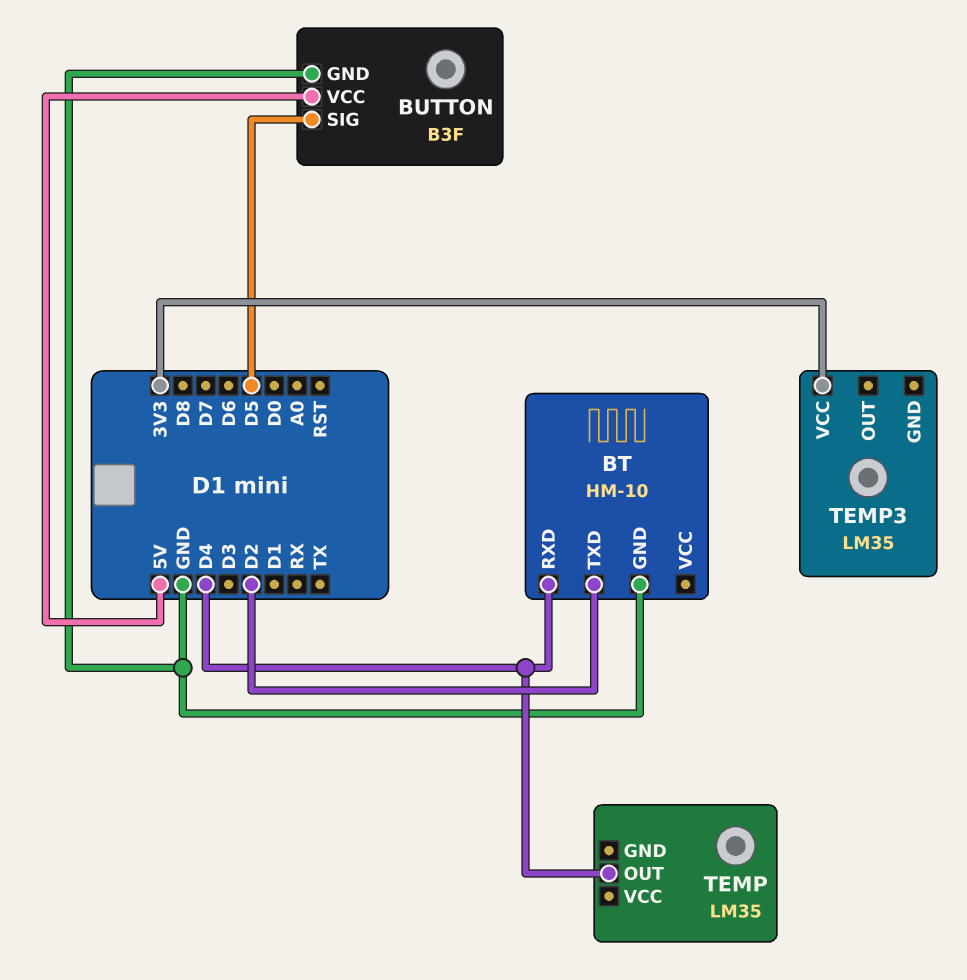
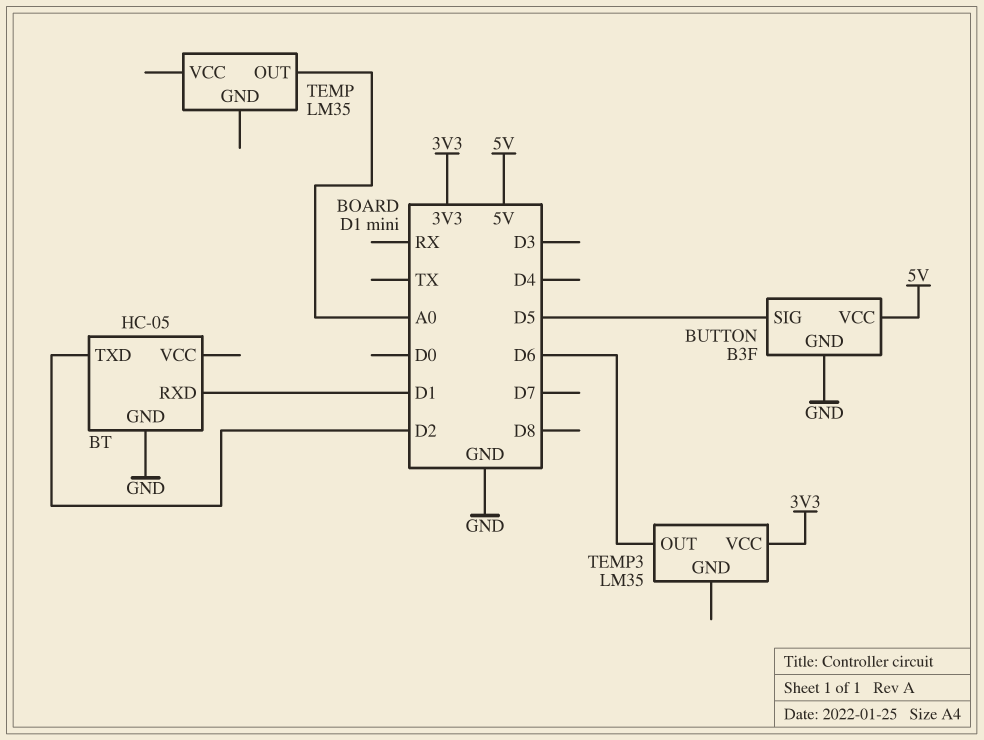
BT: HM-10 -> HC-05
BT pin RXD: D4 -> D1
TEMP pin OUT: D4 -> A0
TEMP3 pin OUT: none -> D6

